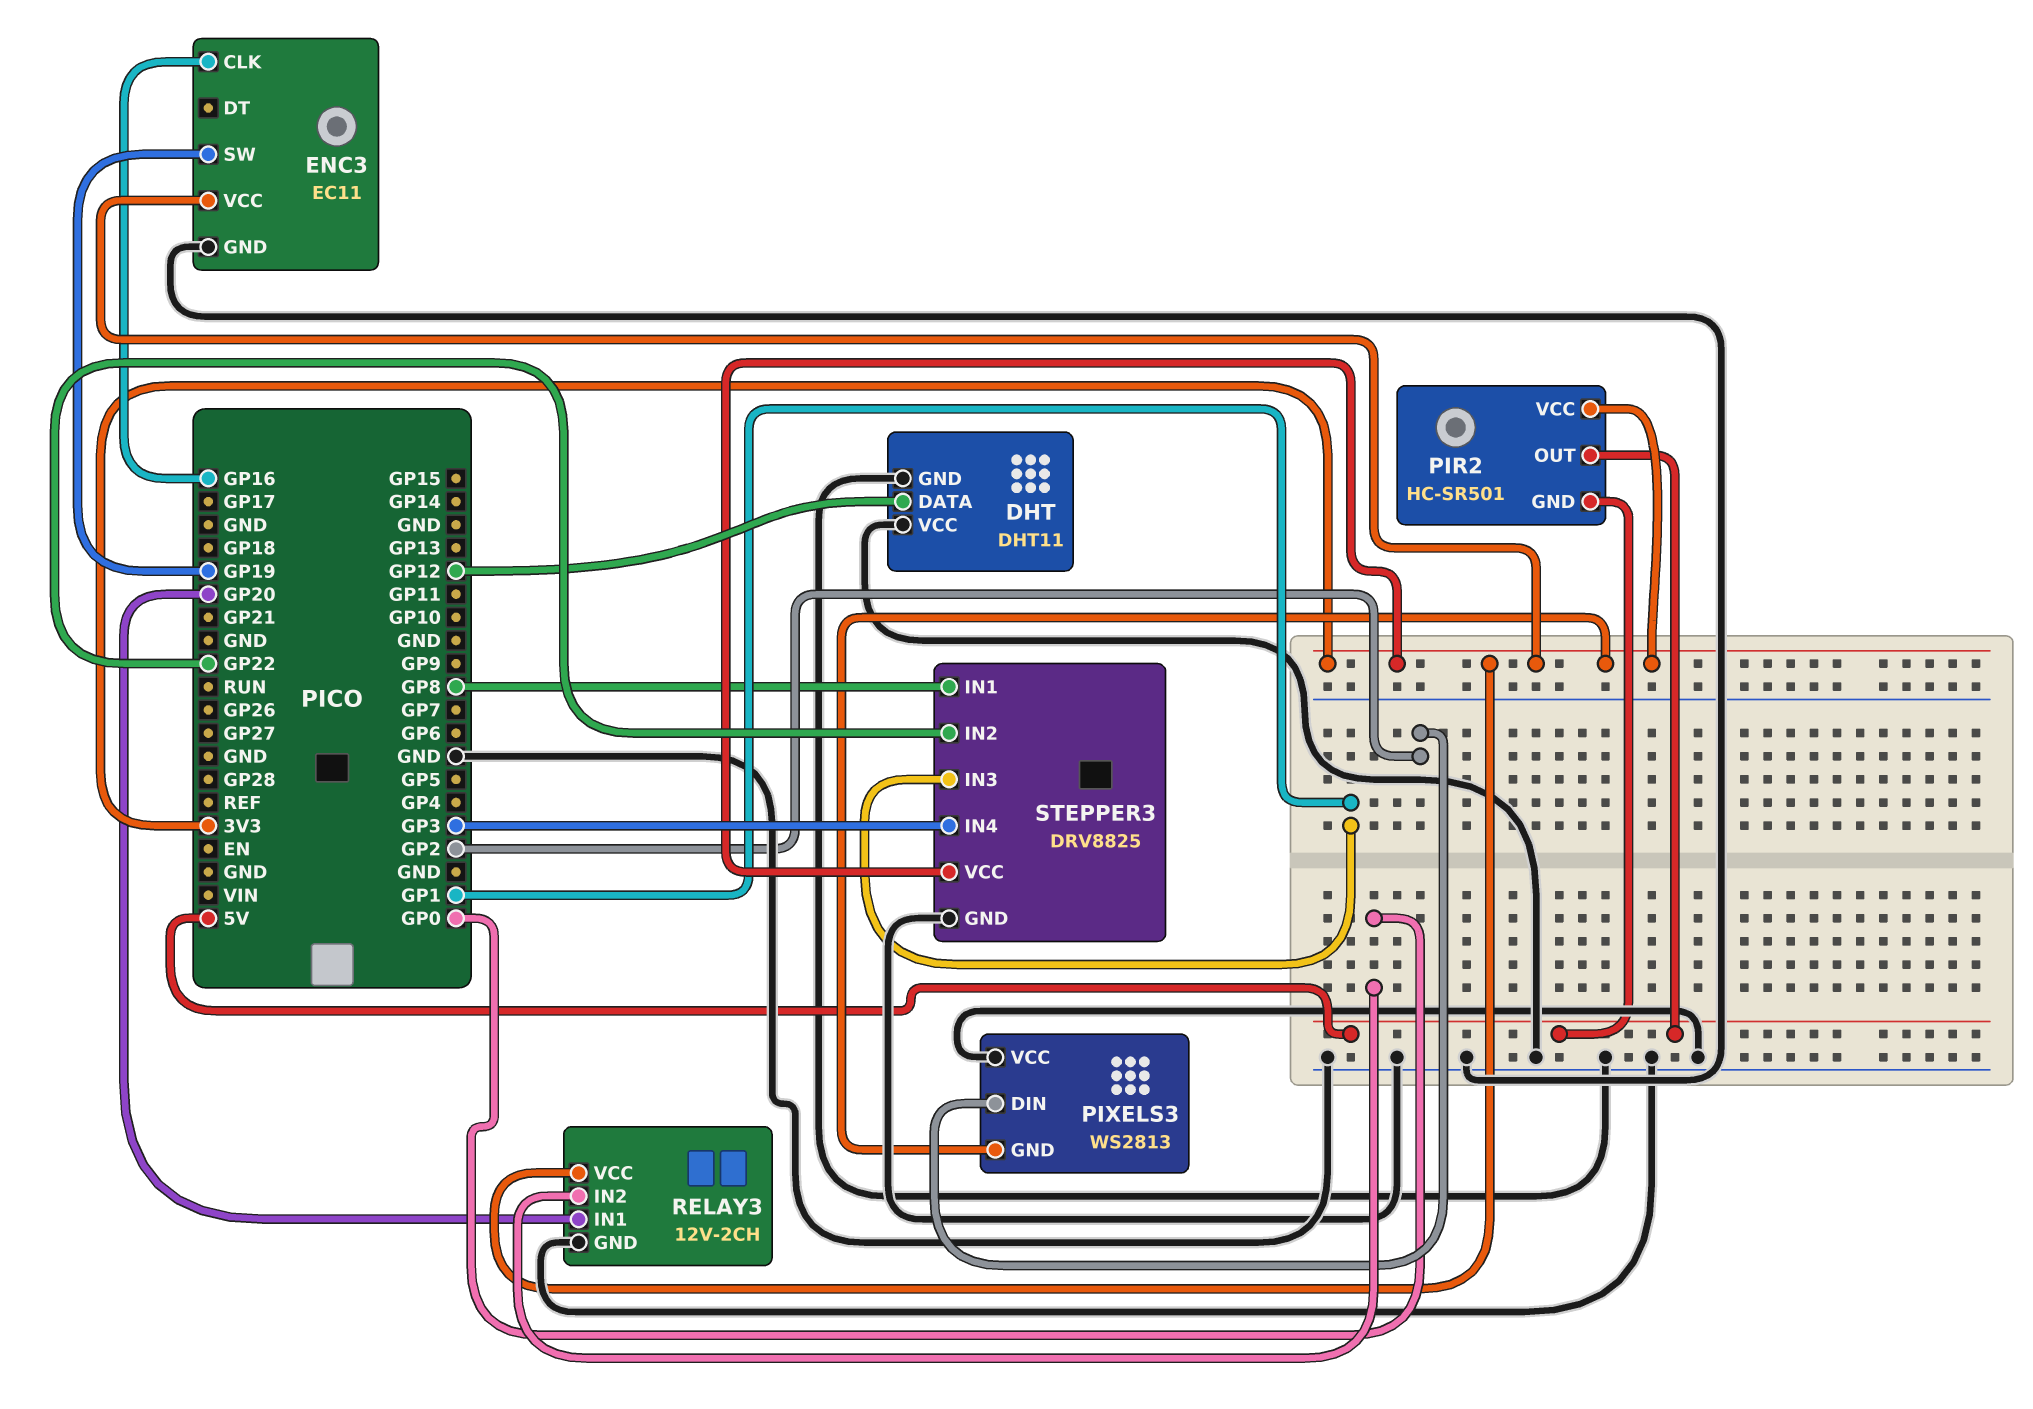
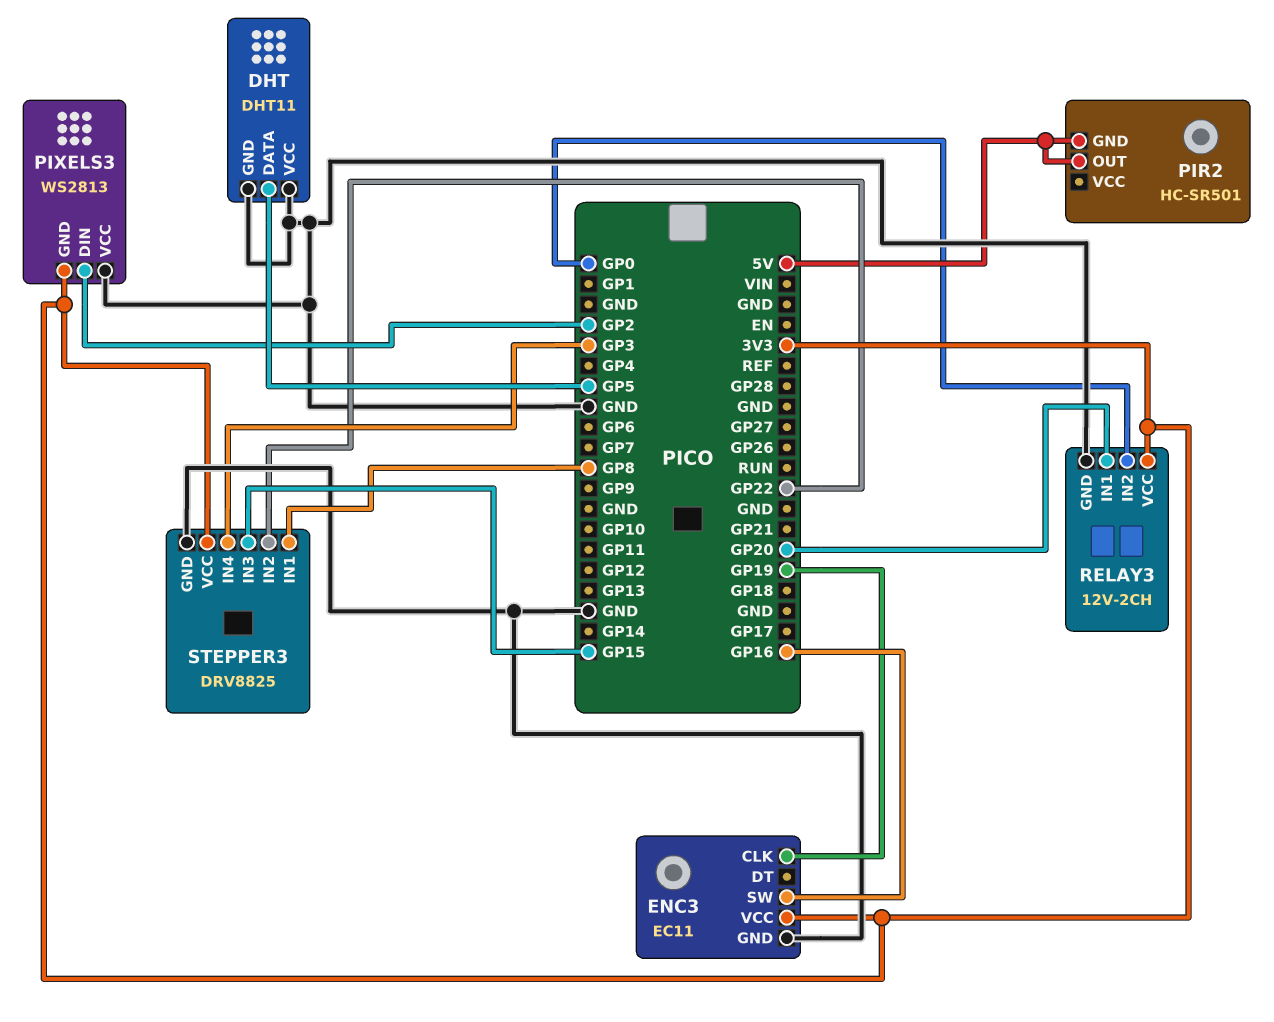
DHT pin DATA: GP12 -> GP5
ENC3 pin CLK: GP16 -> GP19
ENC3 pin SW: GP19 -> GP16
PIR2 pin VCC: 3V3 -> none
STEPPER3 pin IN3: GP1 -> GP15

